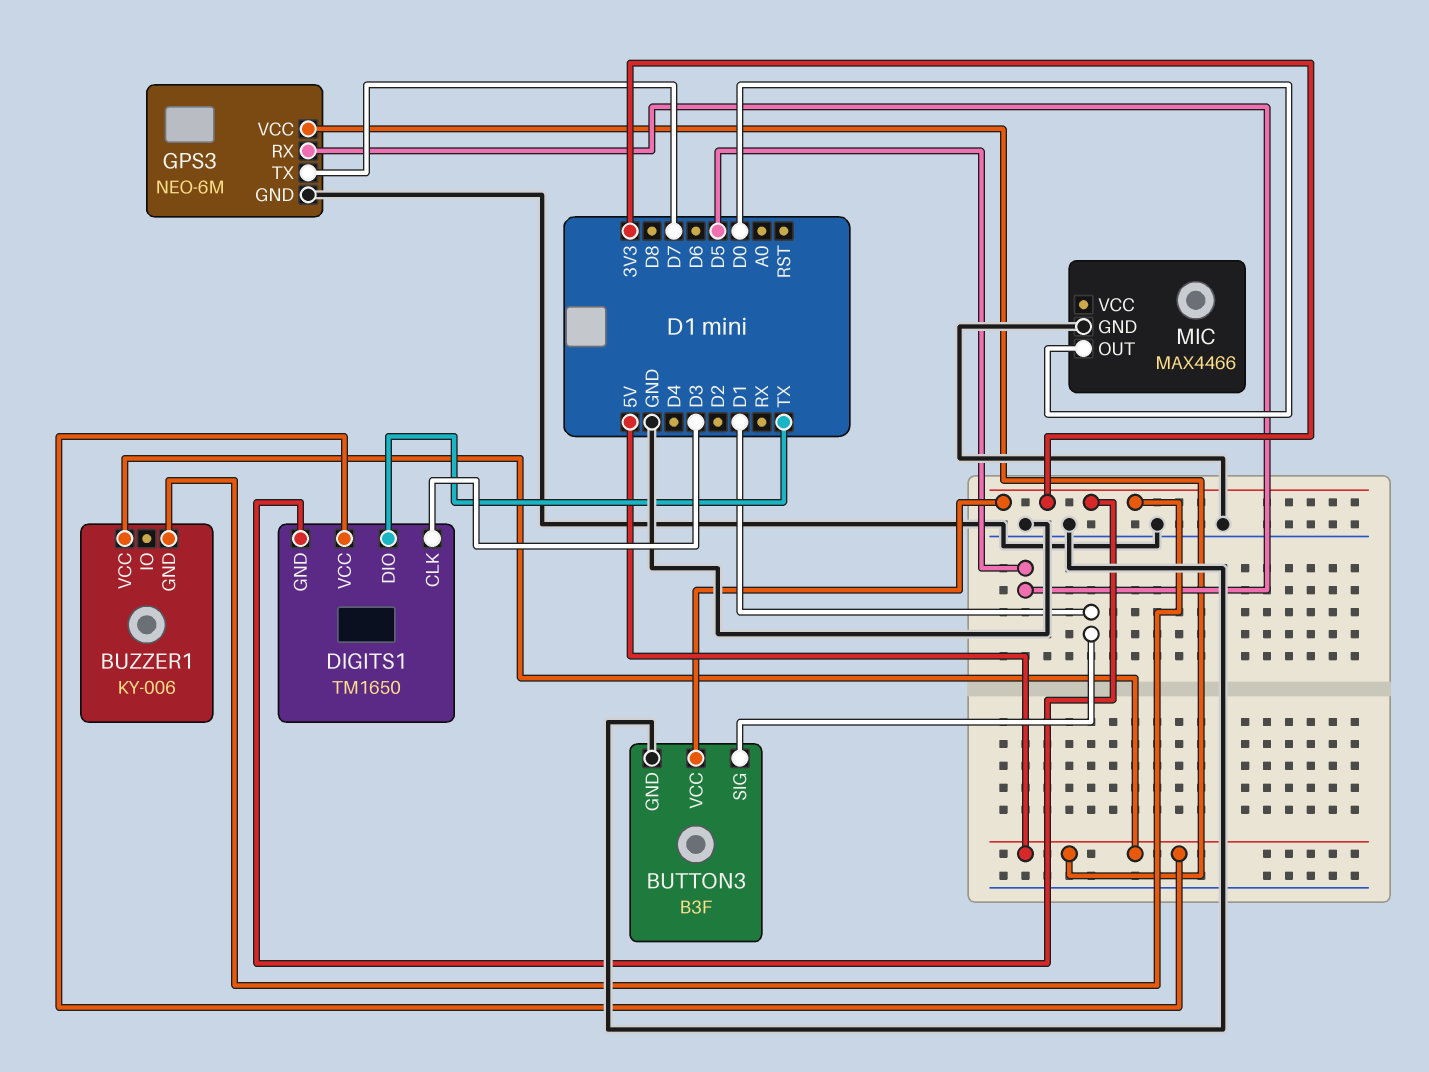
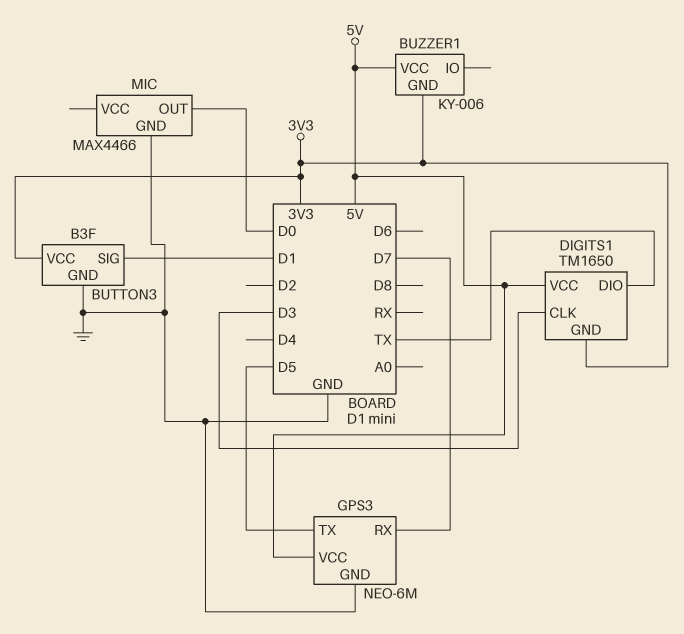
GPS3 pin RX: D5 -> D7
GPS3 pin TX: D7 -> D5

